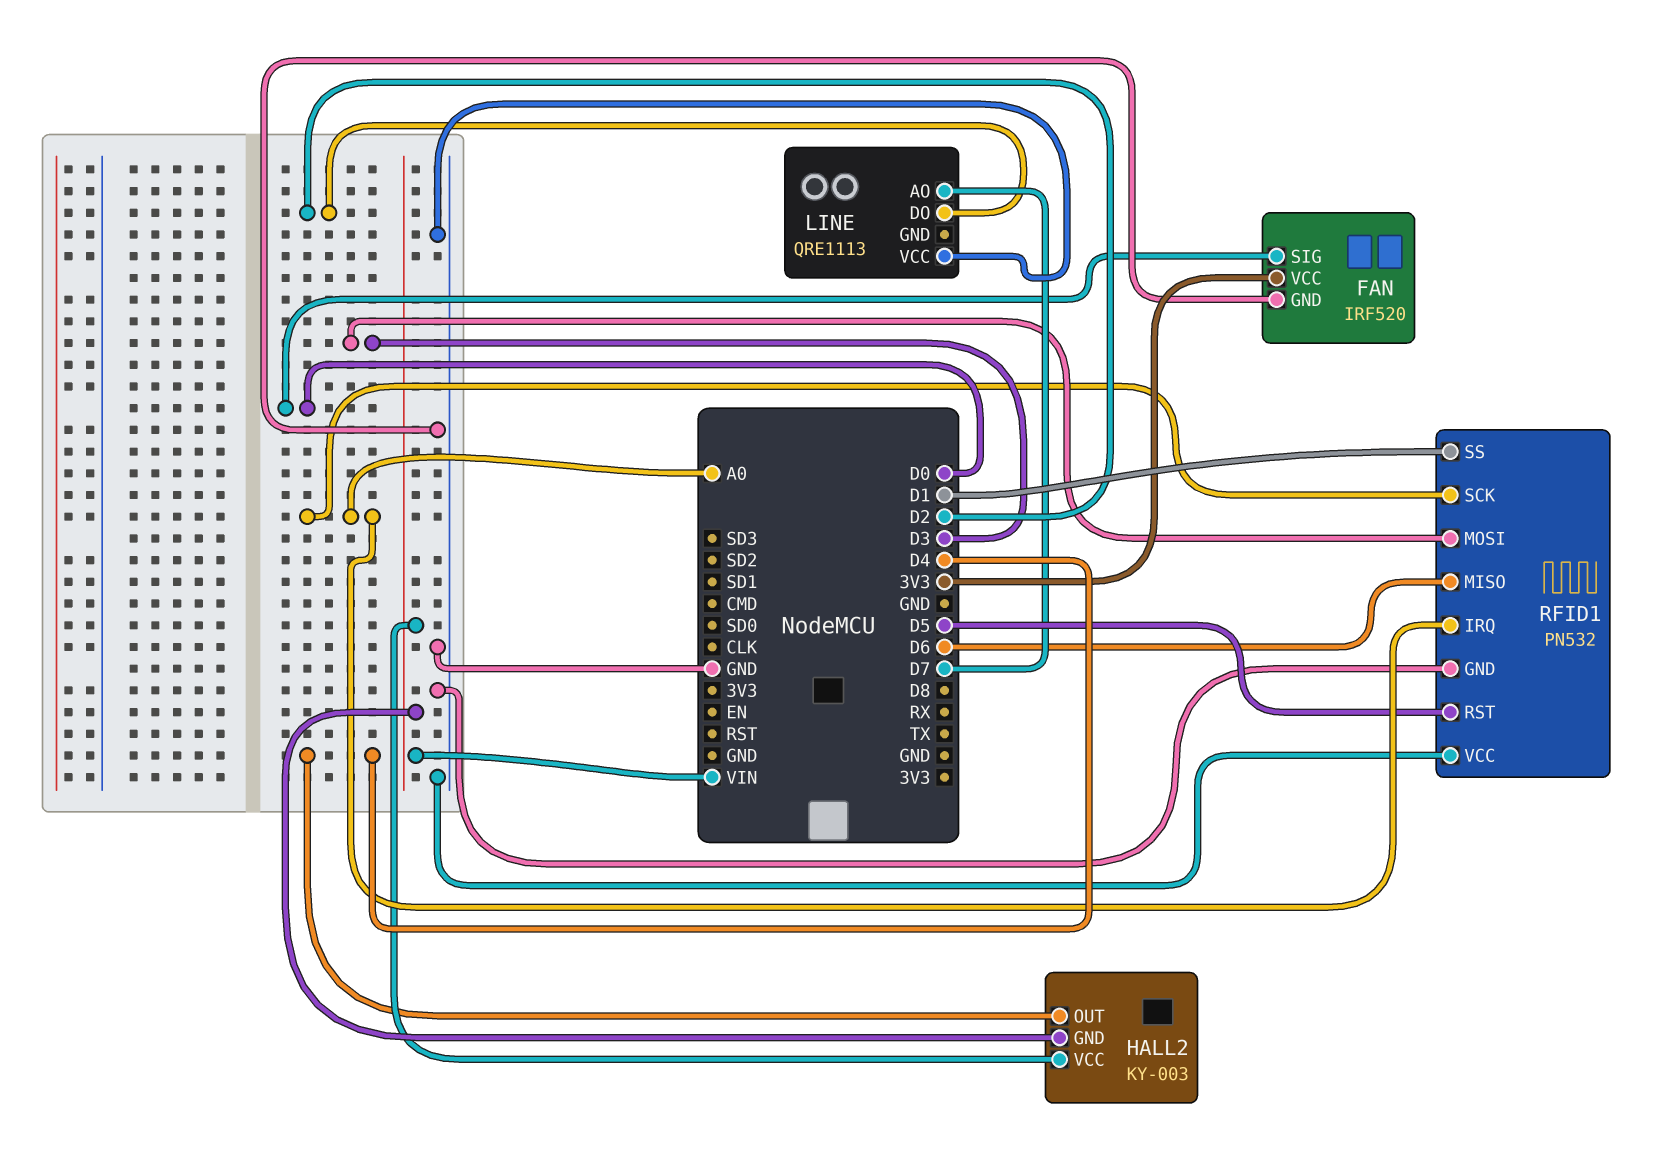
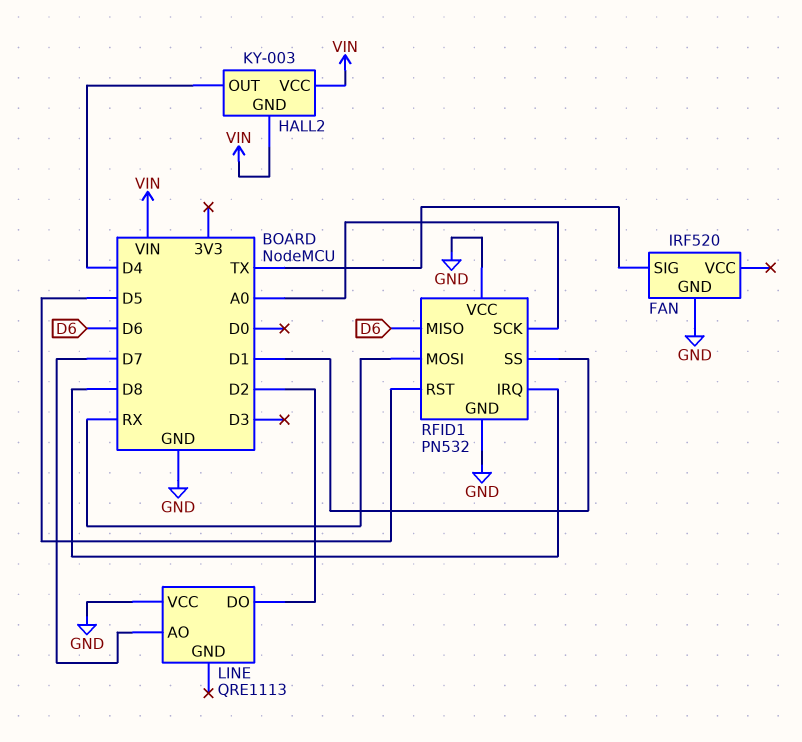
FAN pin SIG: D0 -> TX
FAN pin VCC: 3V3 -> none
RFID1 pin IRQ: A0 -> D8
RFID1 pin MOSI: D3 -> RX

